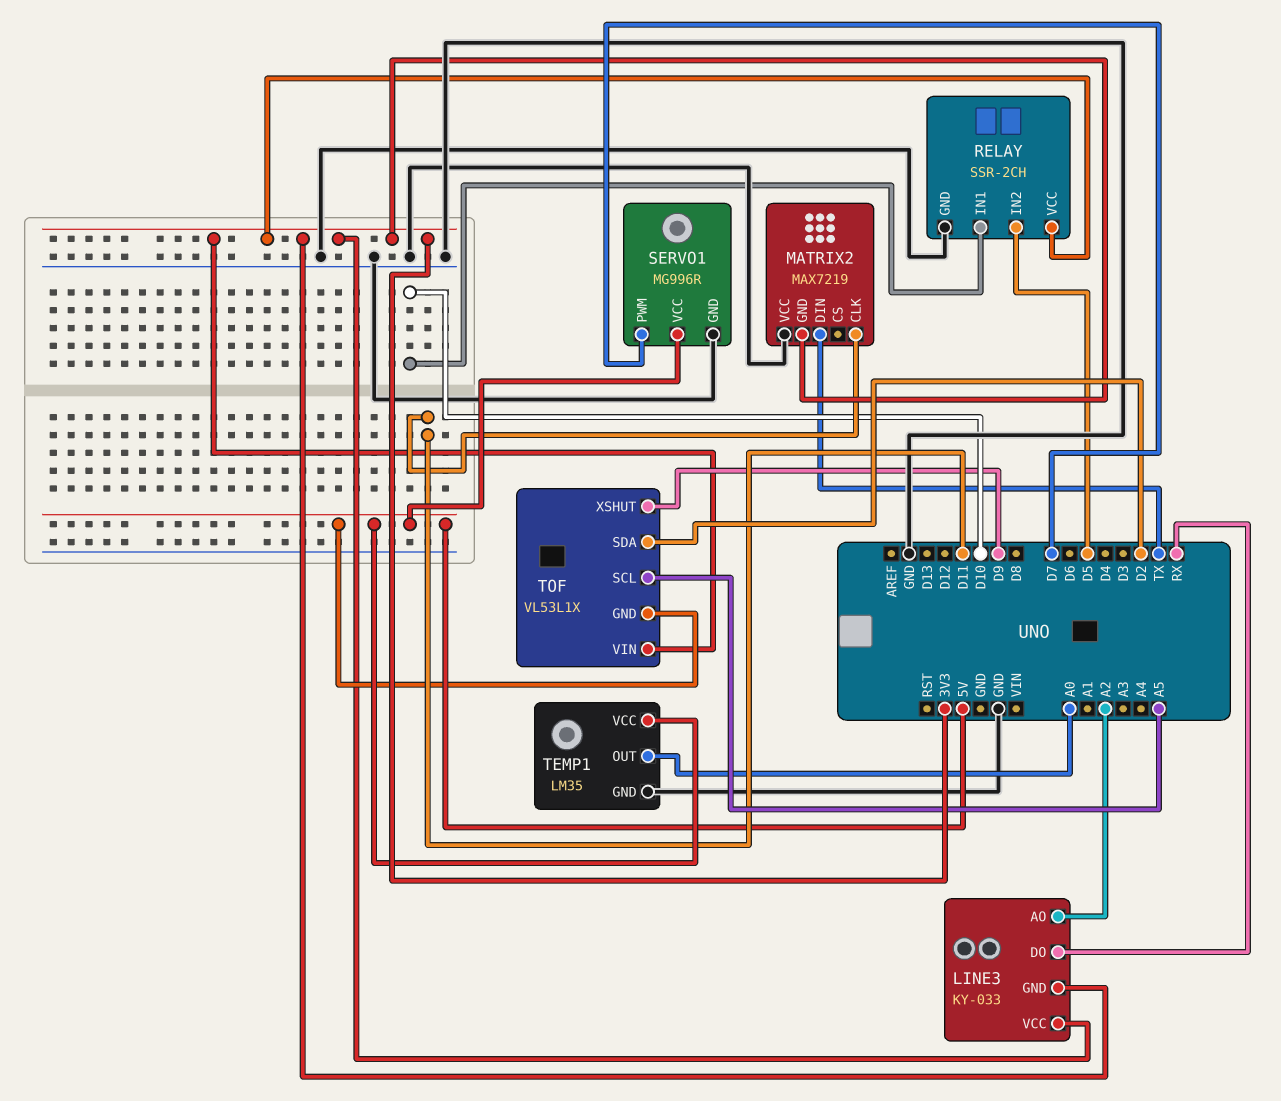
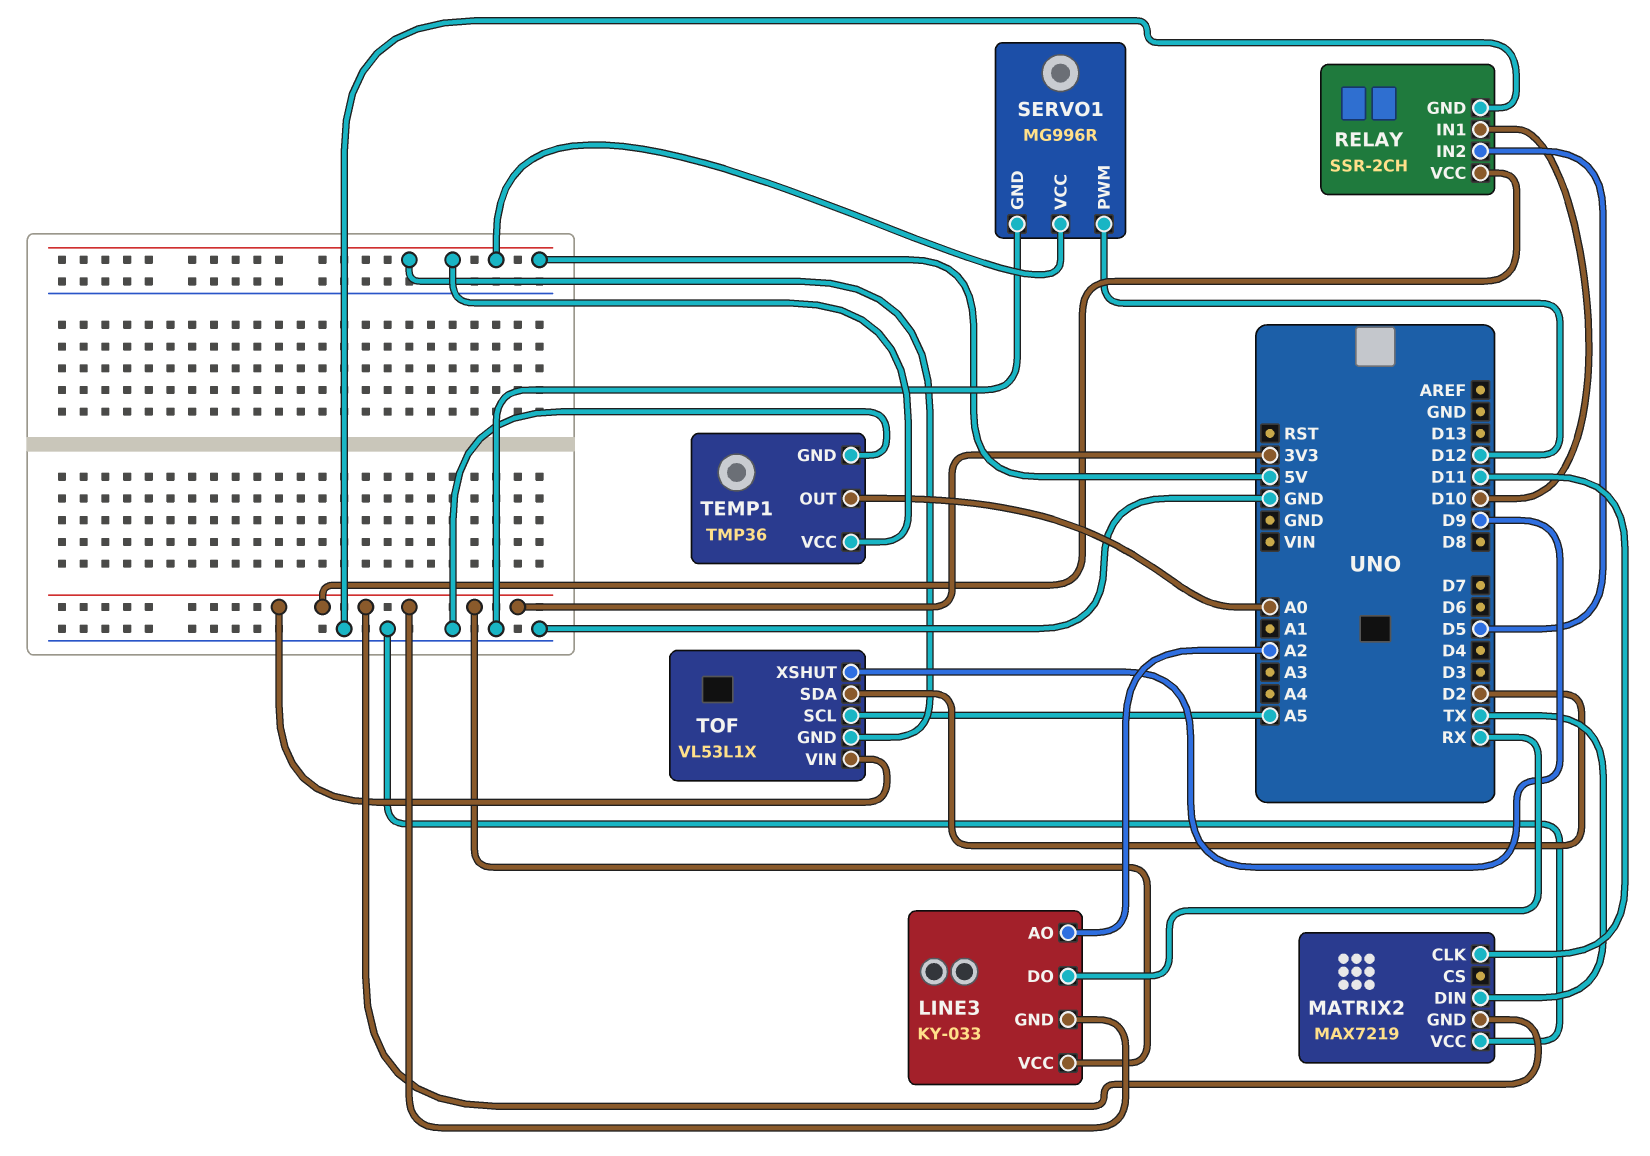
SERVO1 pin PWM: D7 -> D12
TEMP1: LM35 -> TMP36

